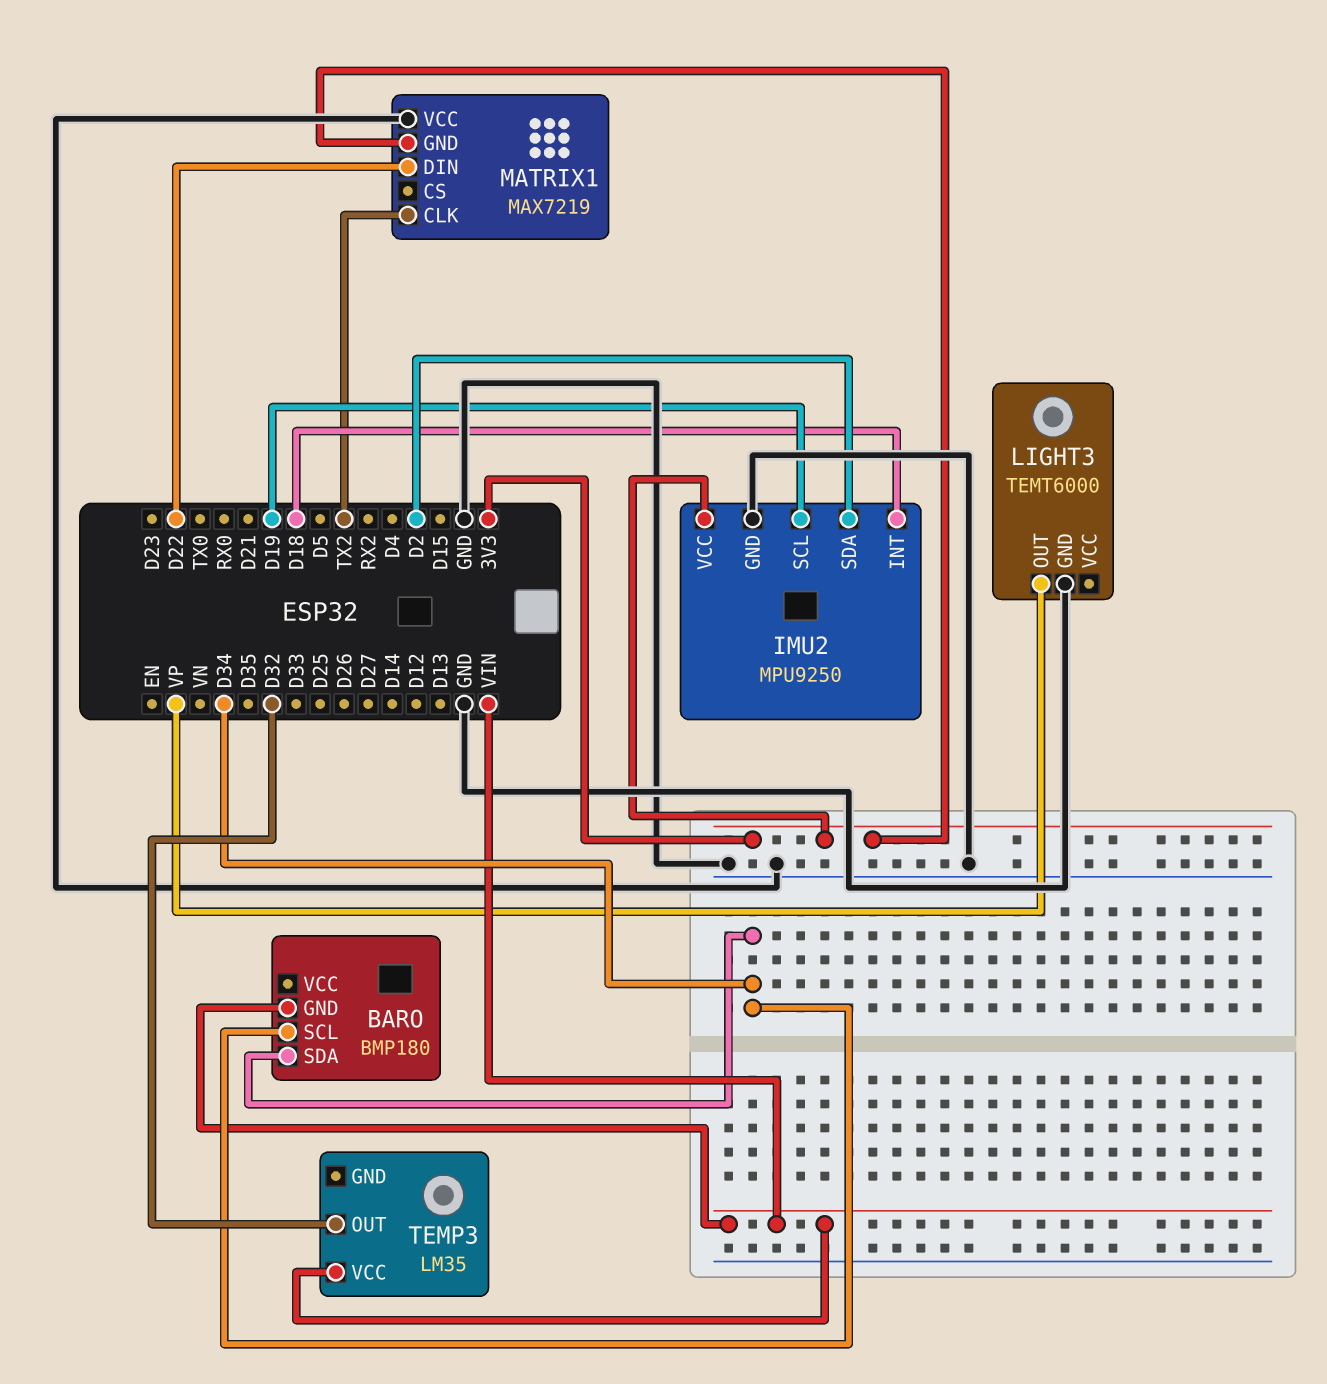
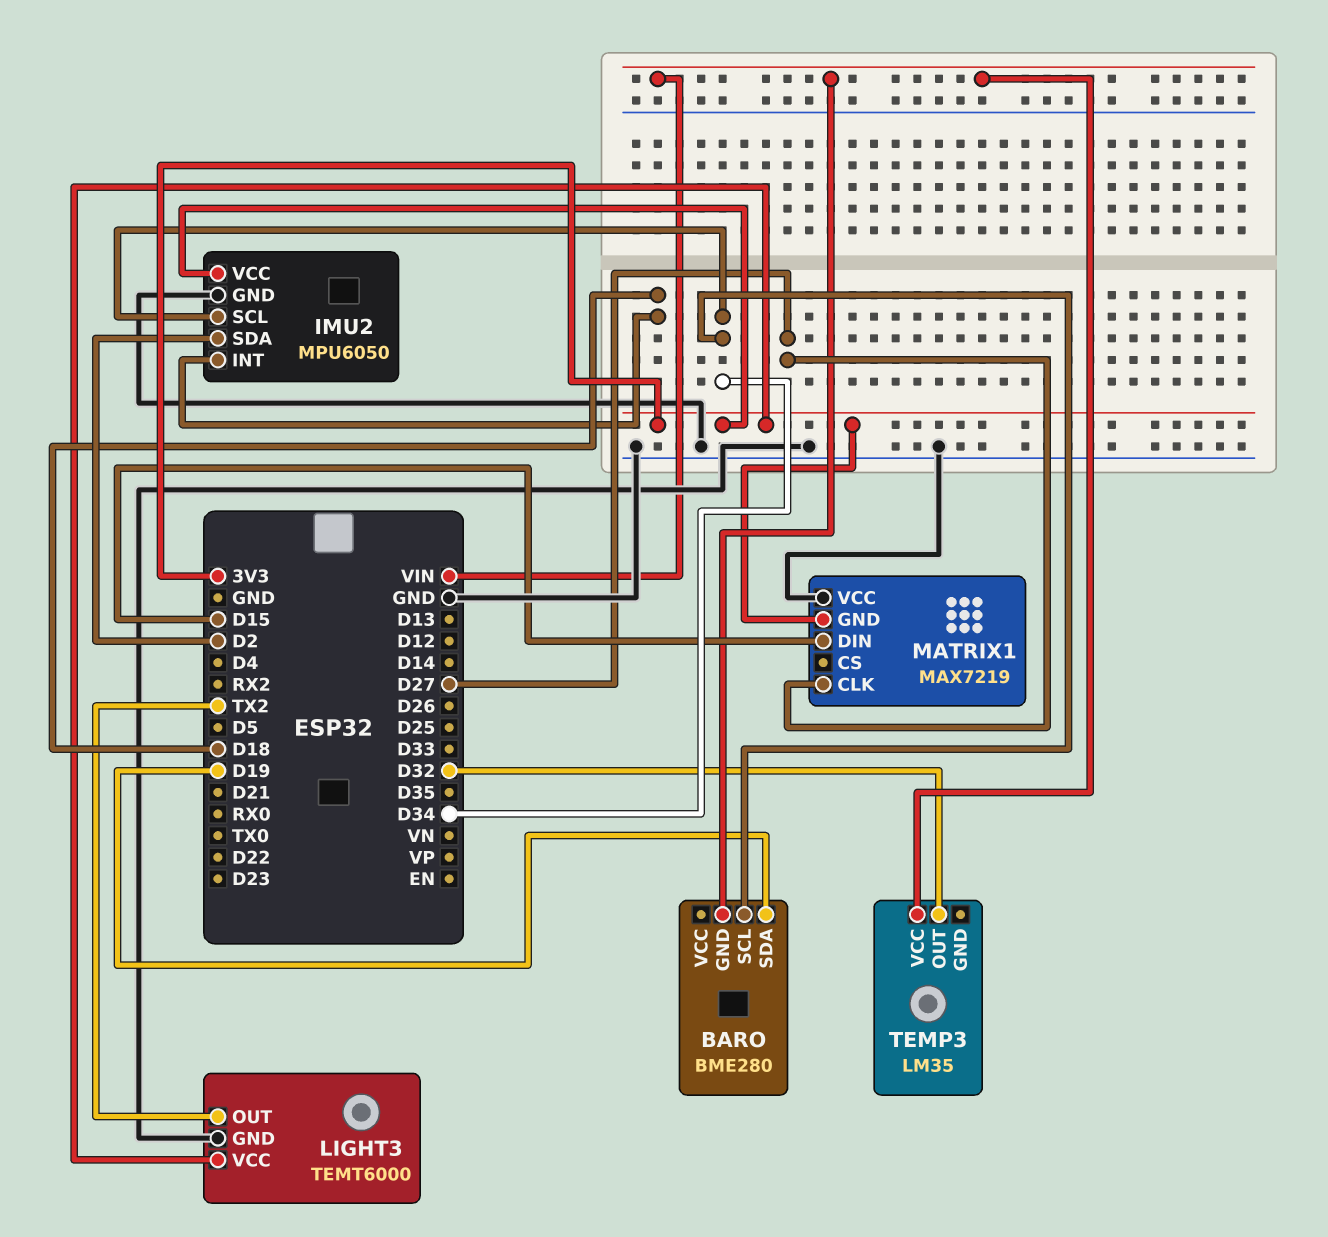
BARO: BMP180 -> BME280
BARO pin SDA: D34 -> D19
IMU2: MPU9250 -> MPU6050
IMU2 pin SCL: D19 -> D34
LIGHT3 pin OUT: VP -> TX2
LIGHT3 pin VCC: none -> 3V3
MATRIX1 pin CLK: TX2 -> D27
MATRIX1 pin DIN: D22 -> D15

